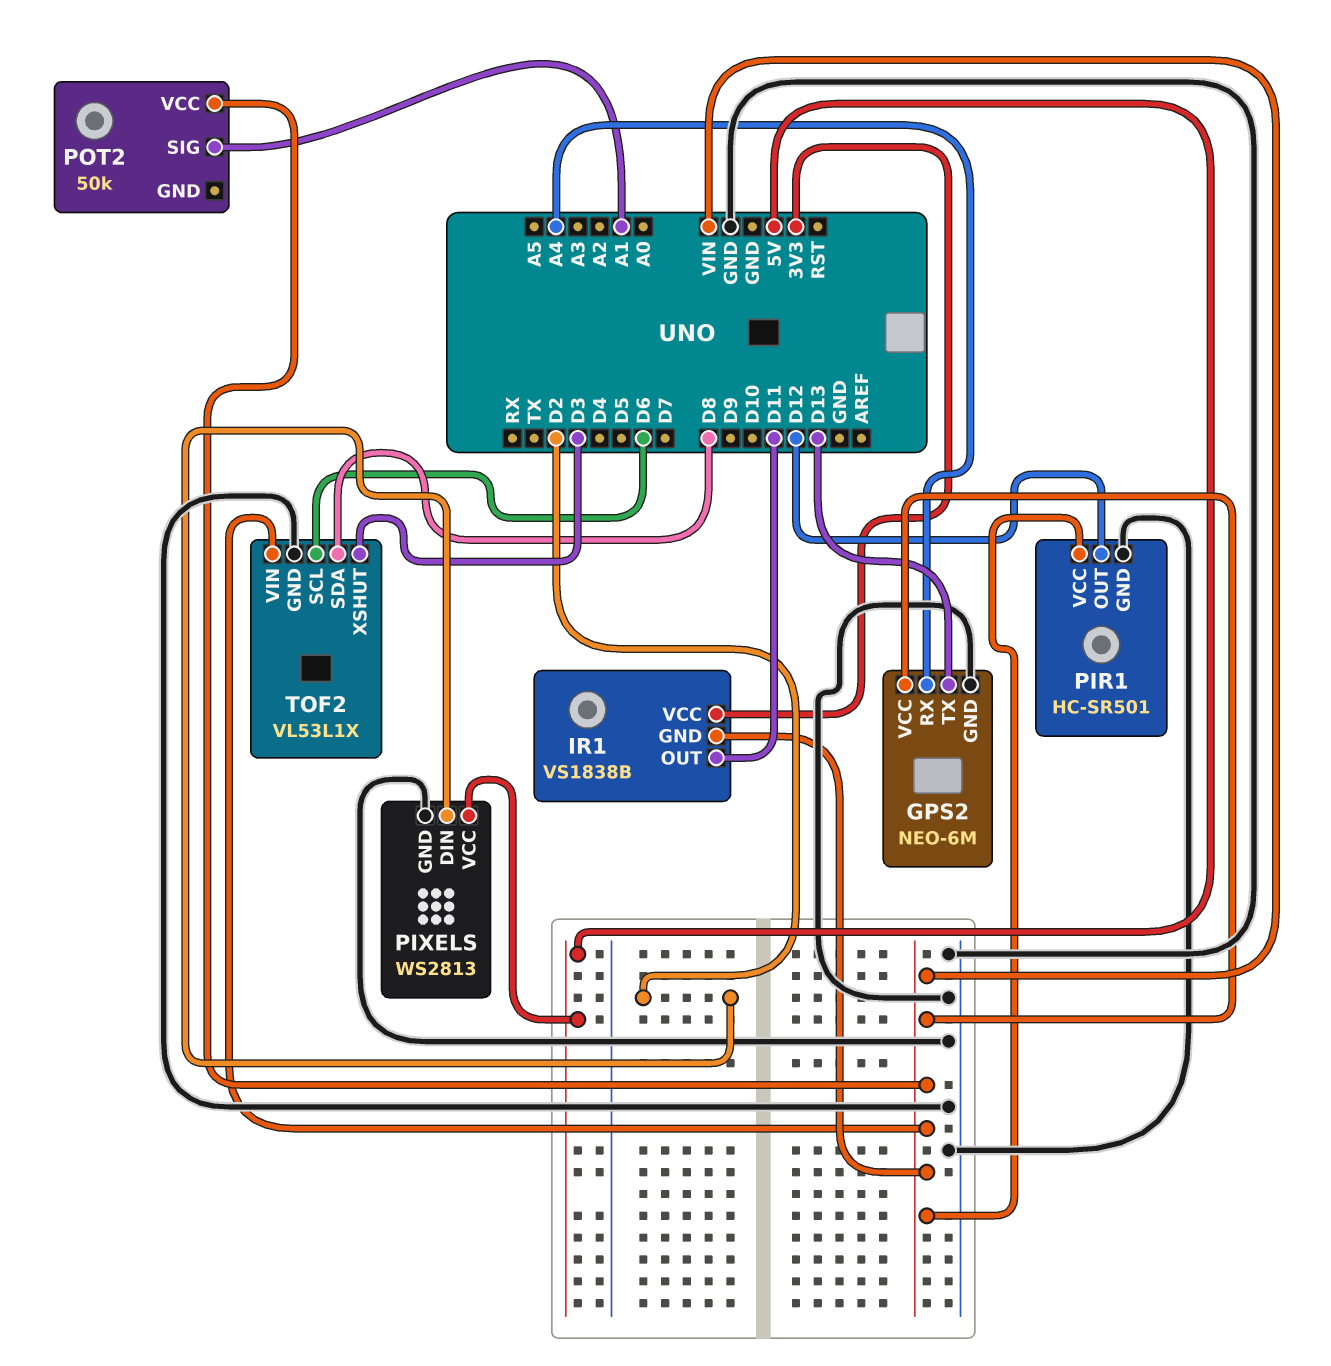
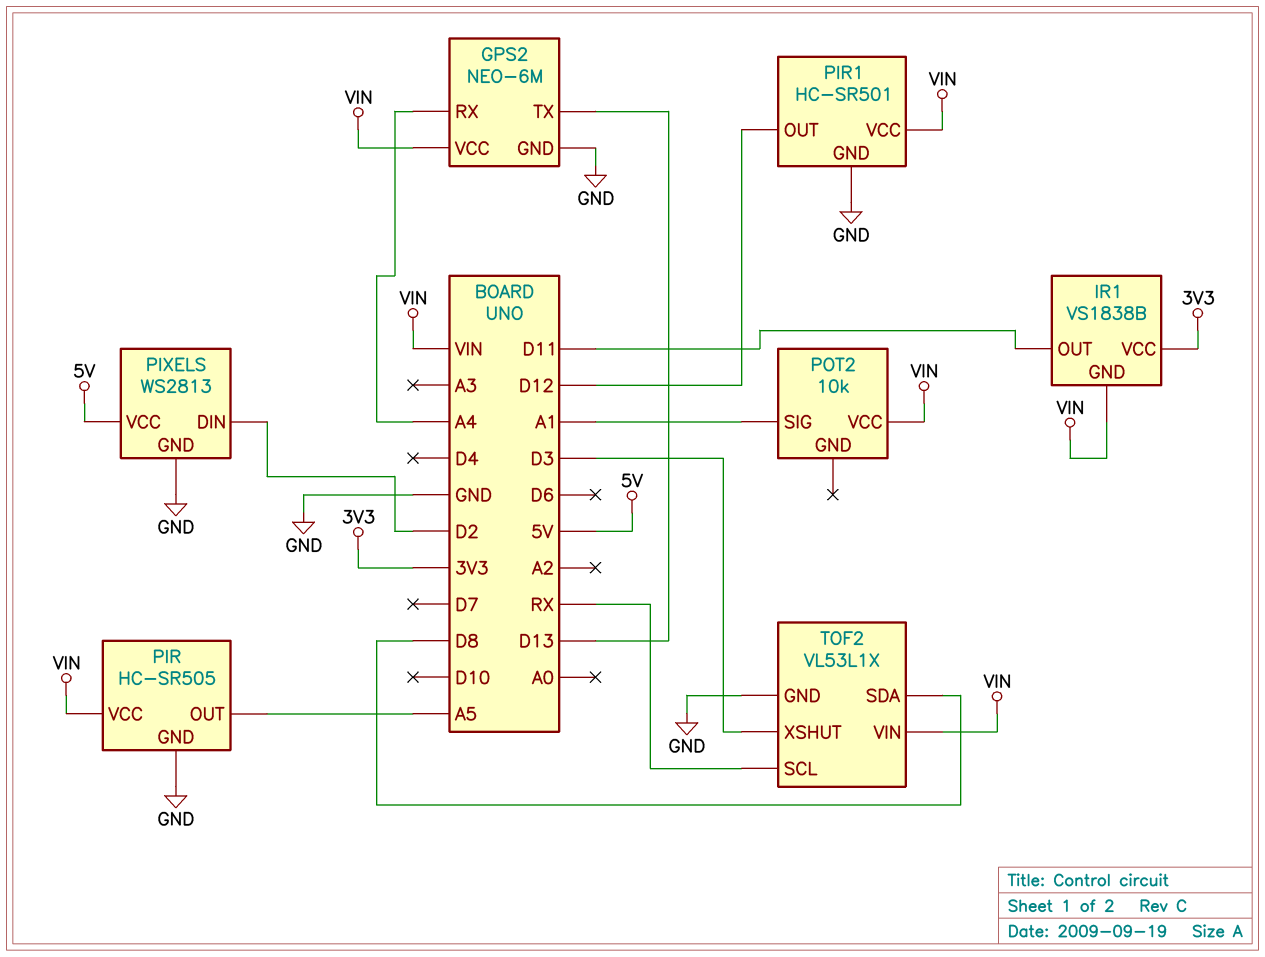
PIR: none -> HC-SR505
PIR pin GND: none -> GND
PIR pin OUT: none -> A5
PIR pin VCC: none -> VIN
POT2: 50k -> 10k
TOF2 pin SCL: D6 -> RX

